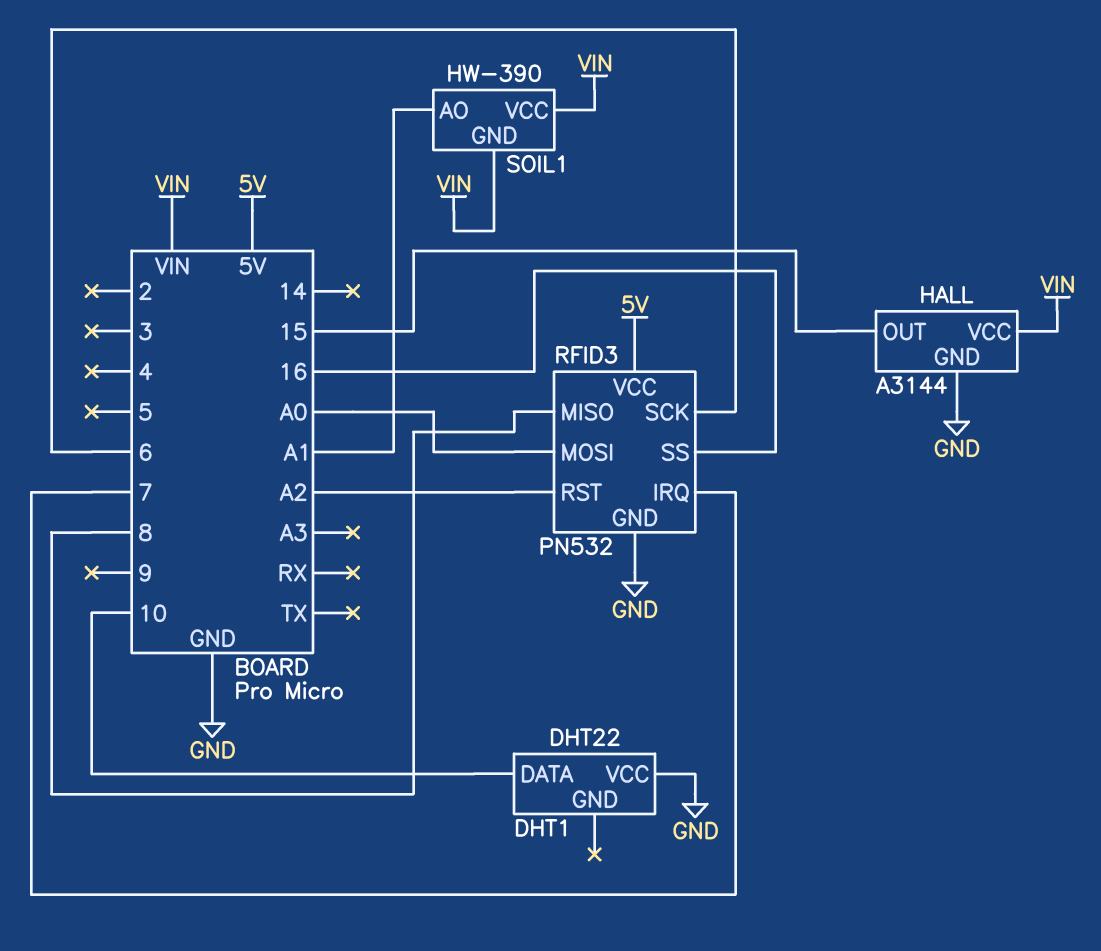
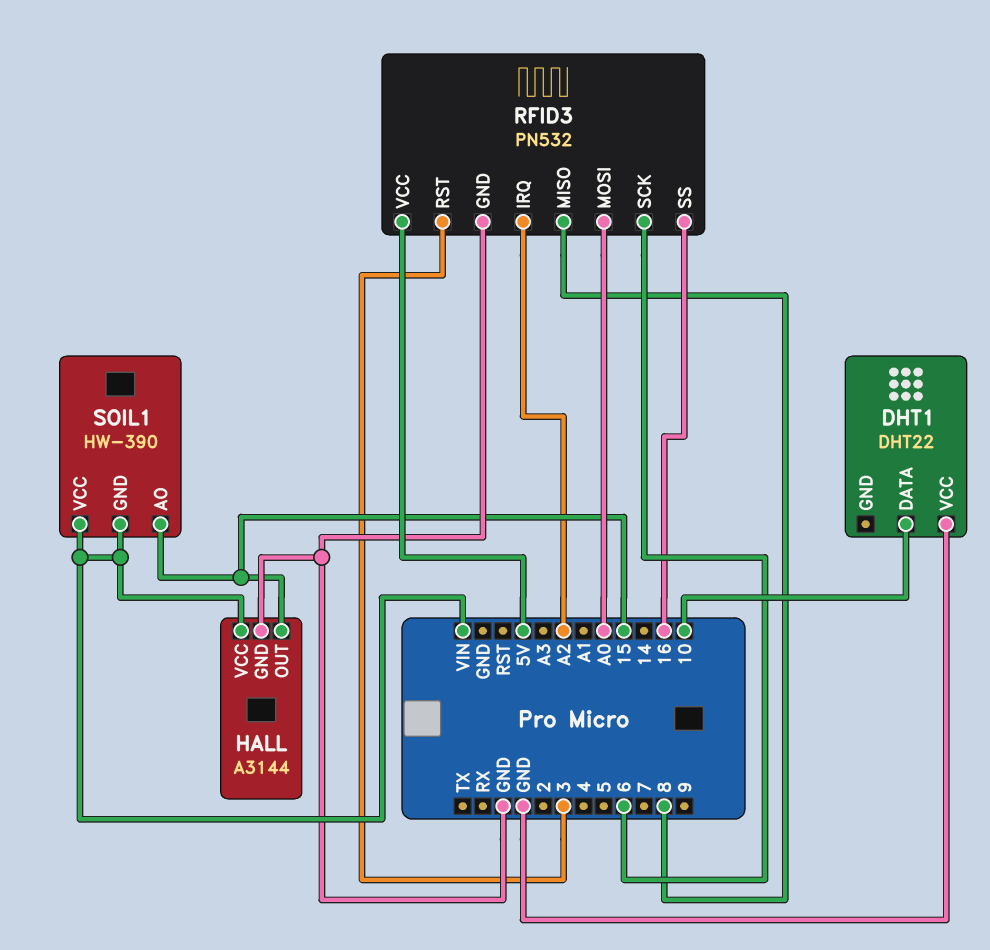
RFID3 pin IRQ: 7 -> A2
RFID3 pin RST: A2 -> 3
SOIL1 pin AO: A1 -> 15

